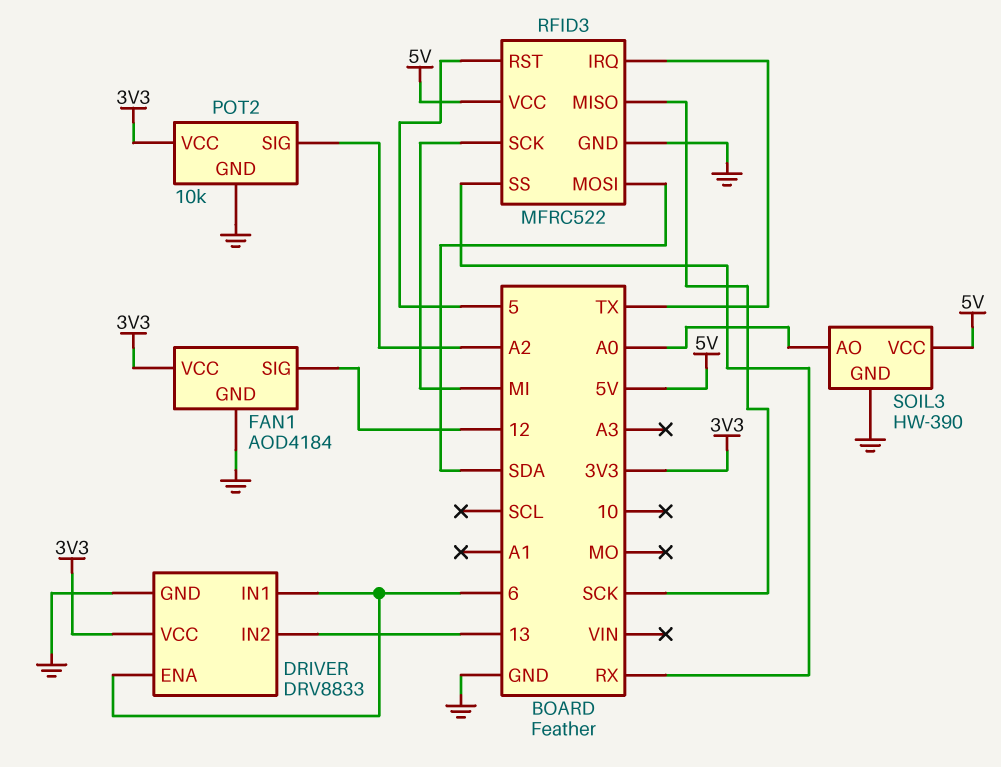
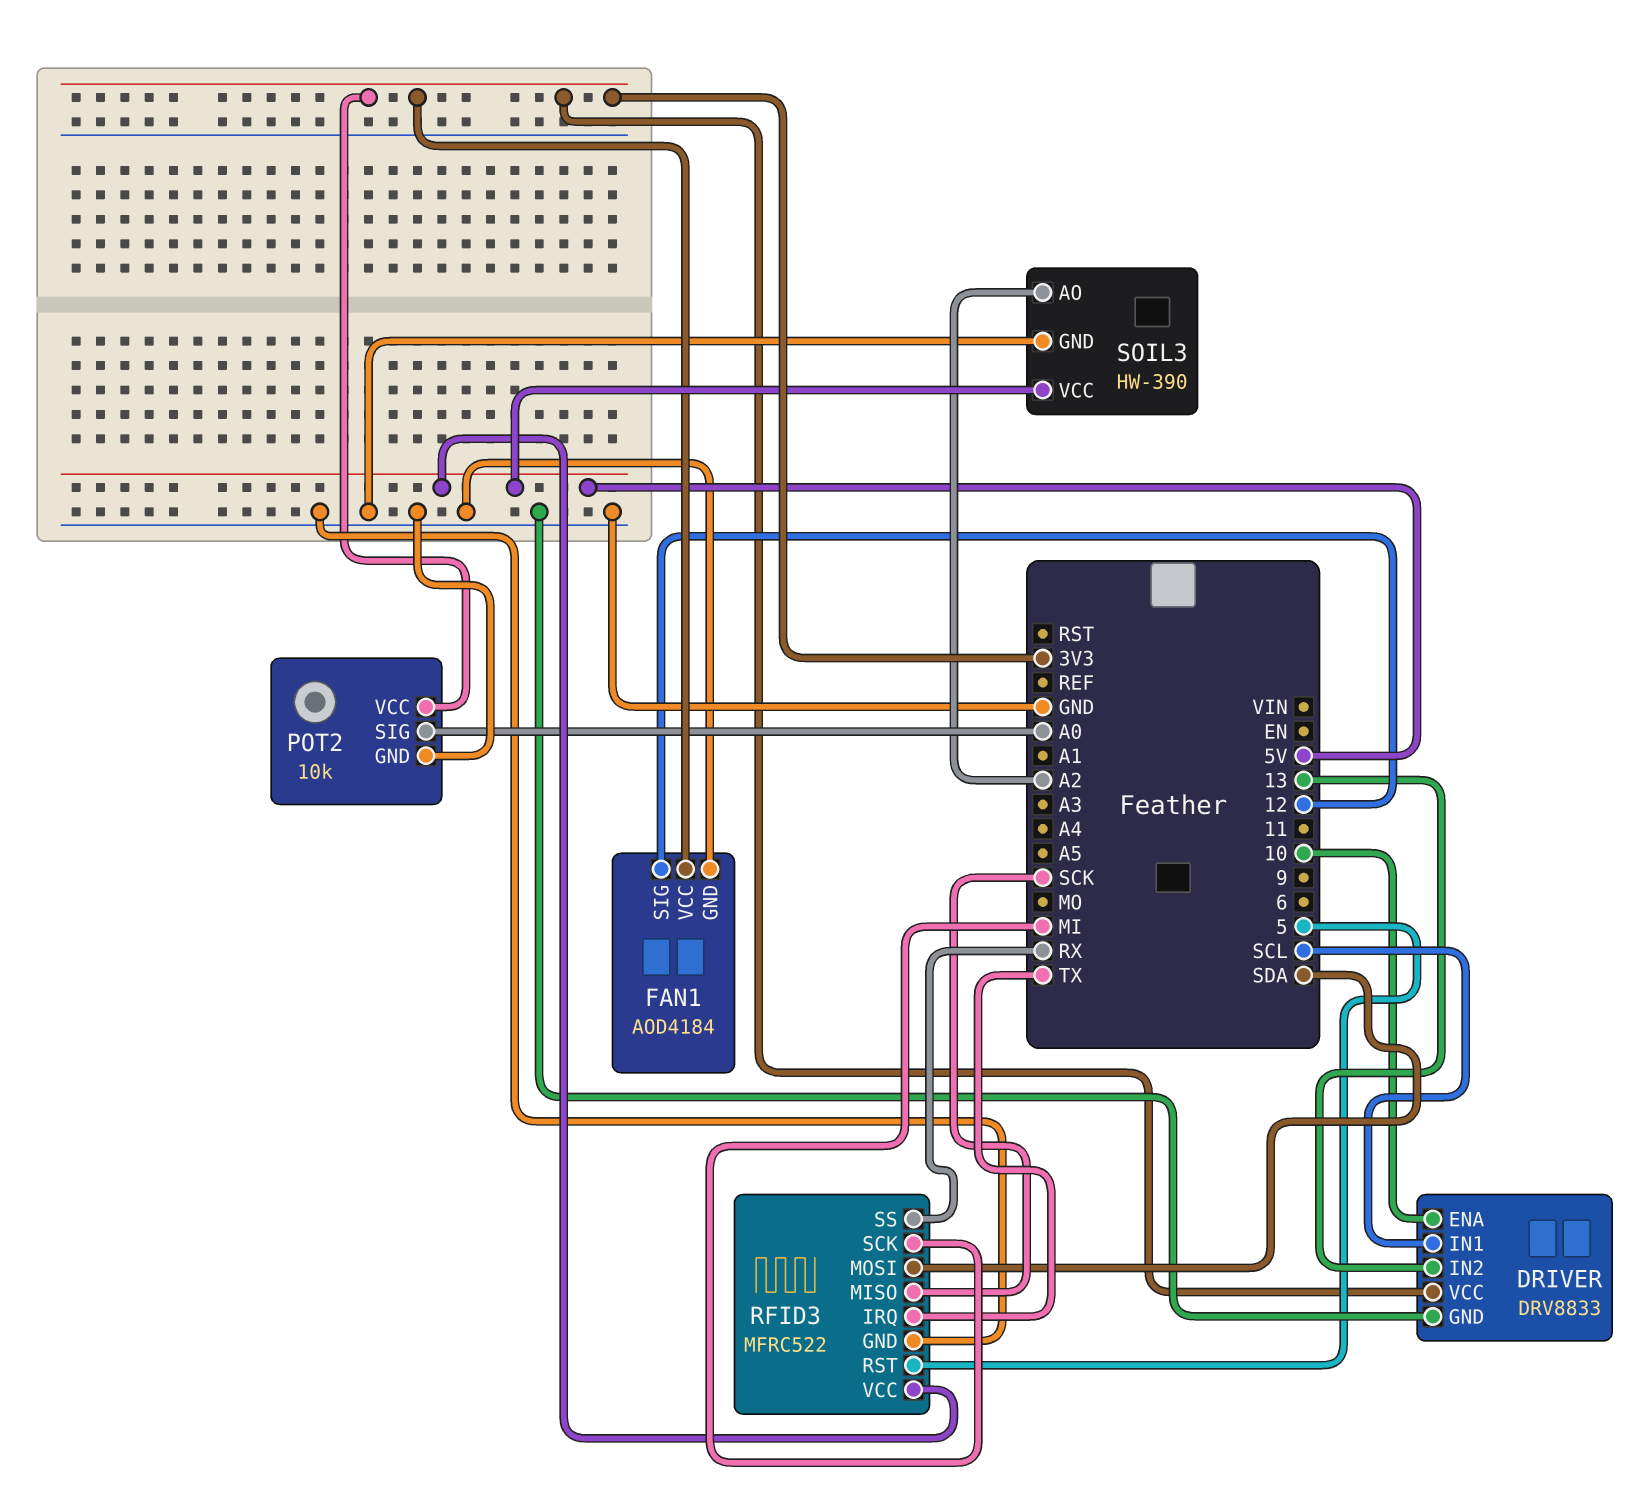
DRIVER pin ENA: 6 -> 10
DRIVER pin IN1: 6 -> SCL
POT2 pin SIG: A2 -> A0
SOIL3 pin AO: A0 -> A2

